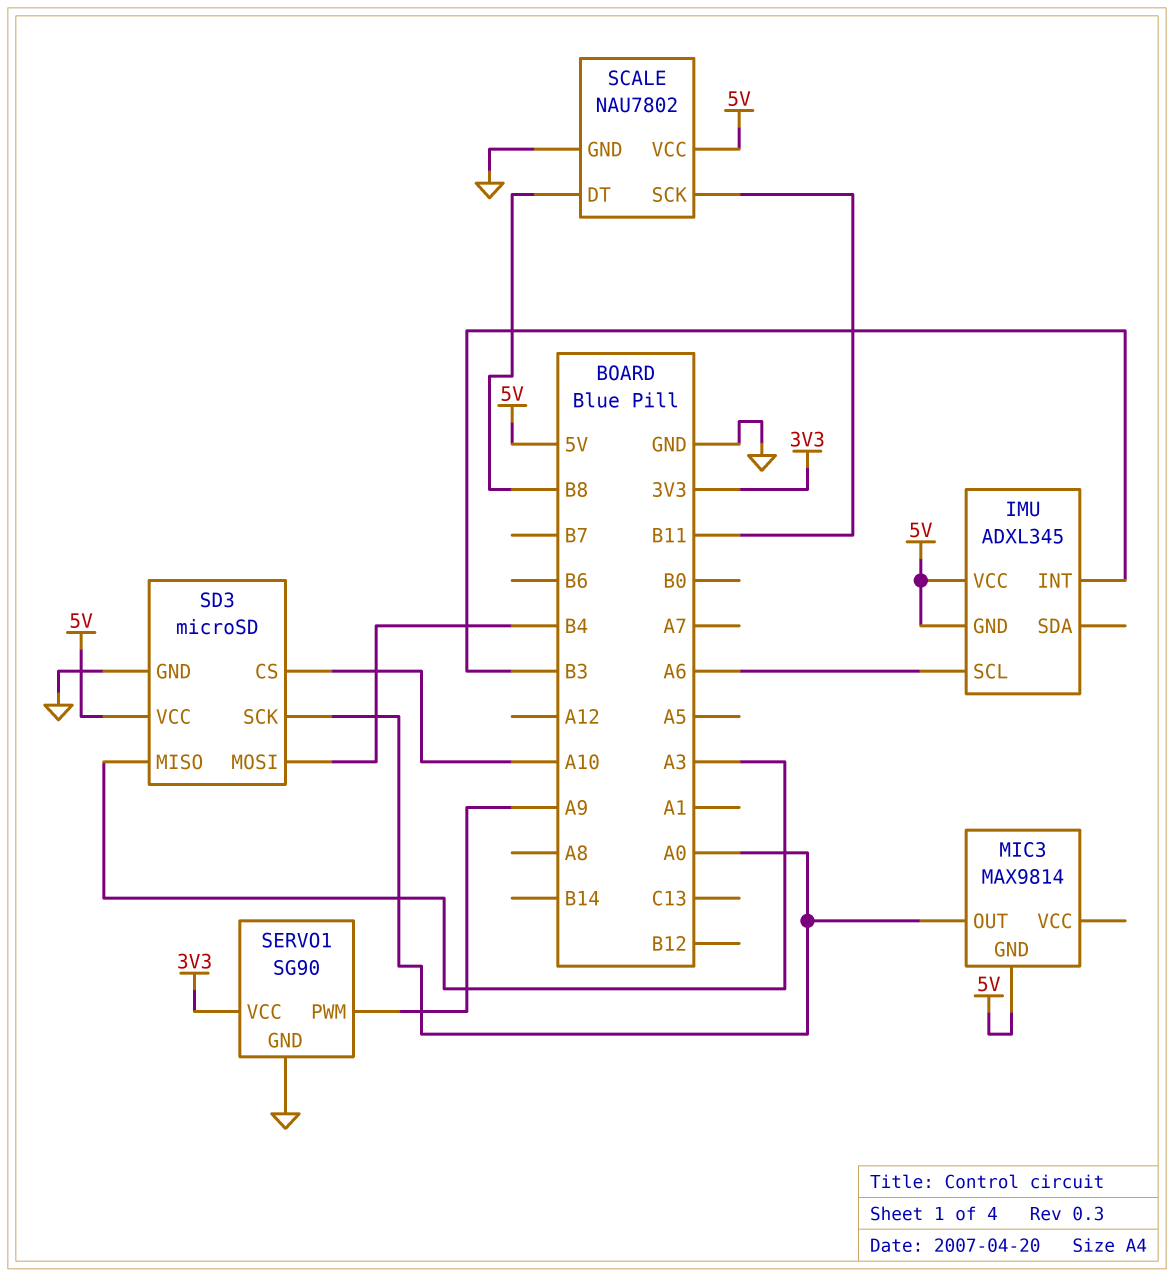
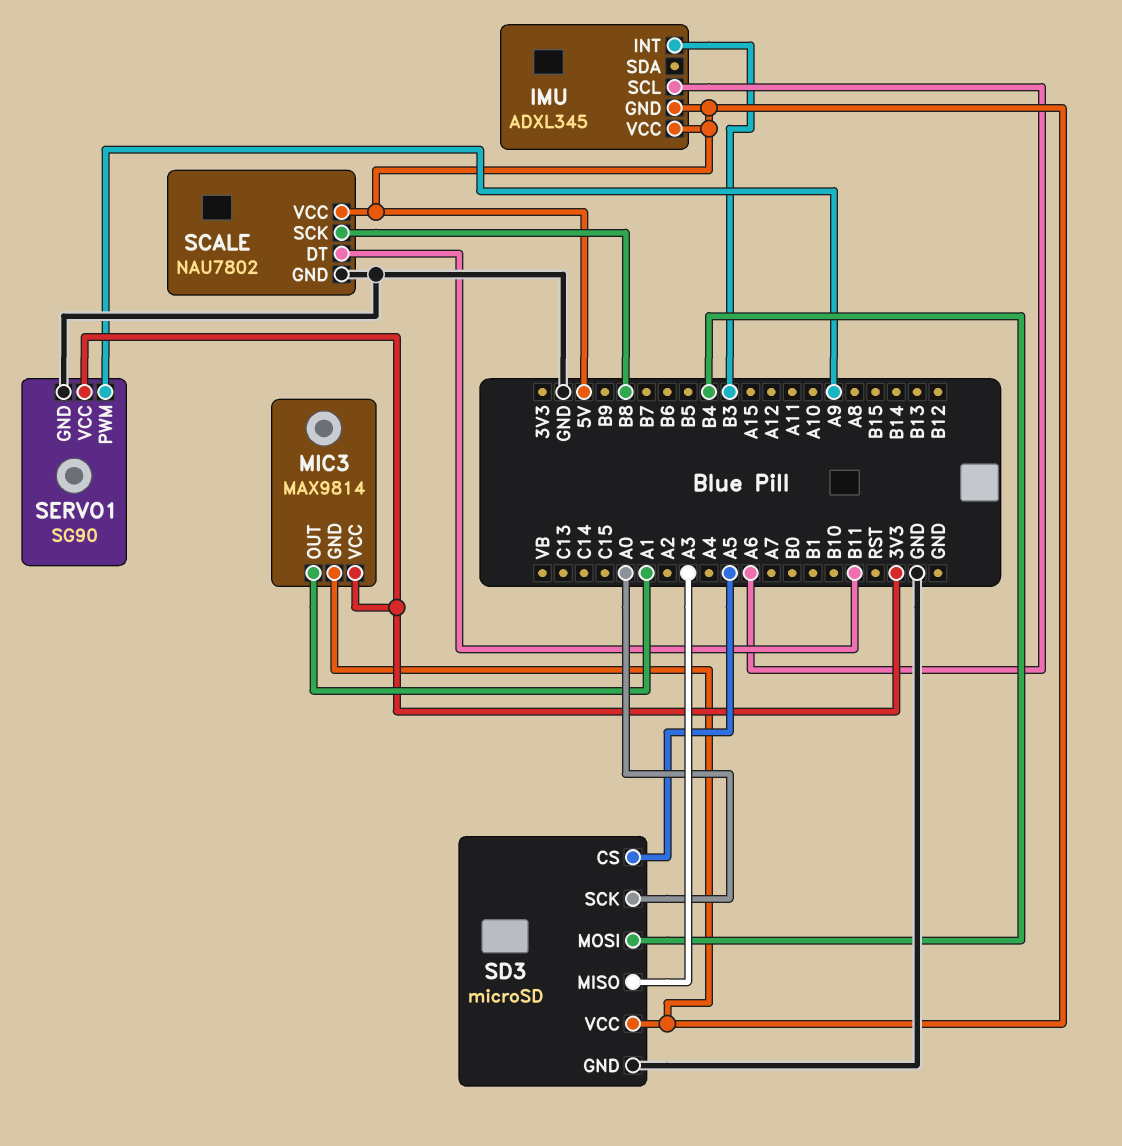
MIC3 pin OUT: A0 -> A1
MIC3 pin VCC: none -> 3V3
SCALE pin DT: B8 -> B11
SCALE pin SCK: B11 -> B8
SD3 pin CS: A10 -> A5

